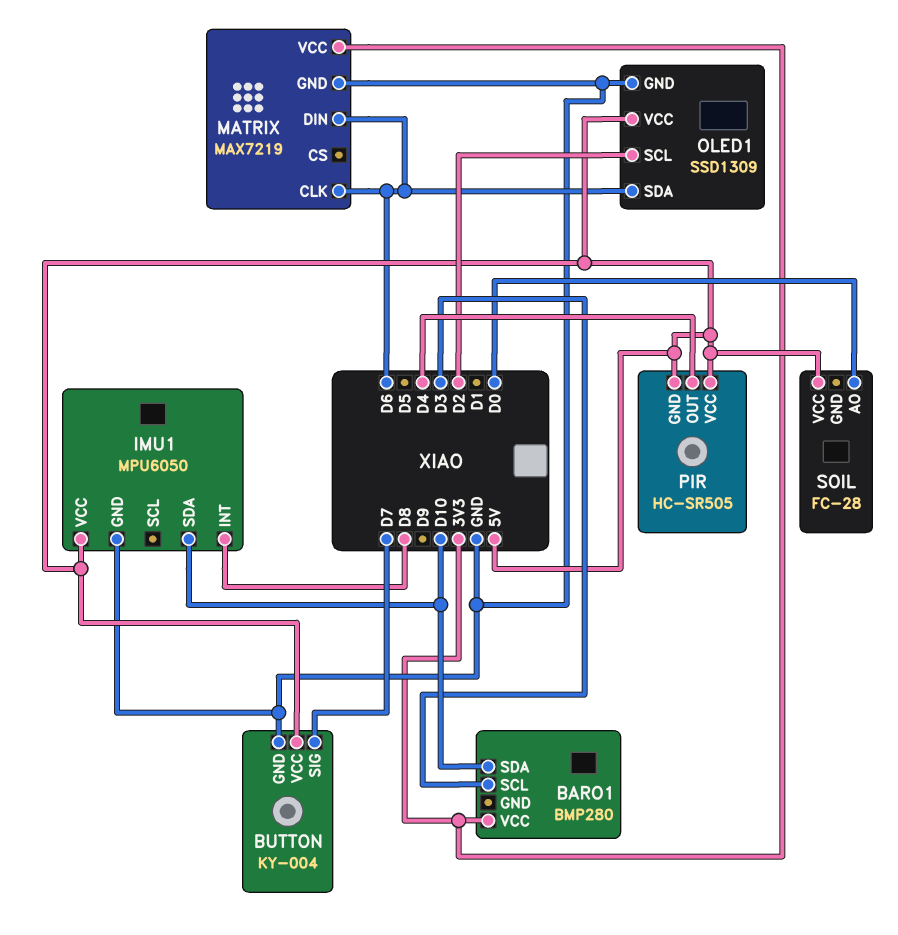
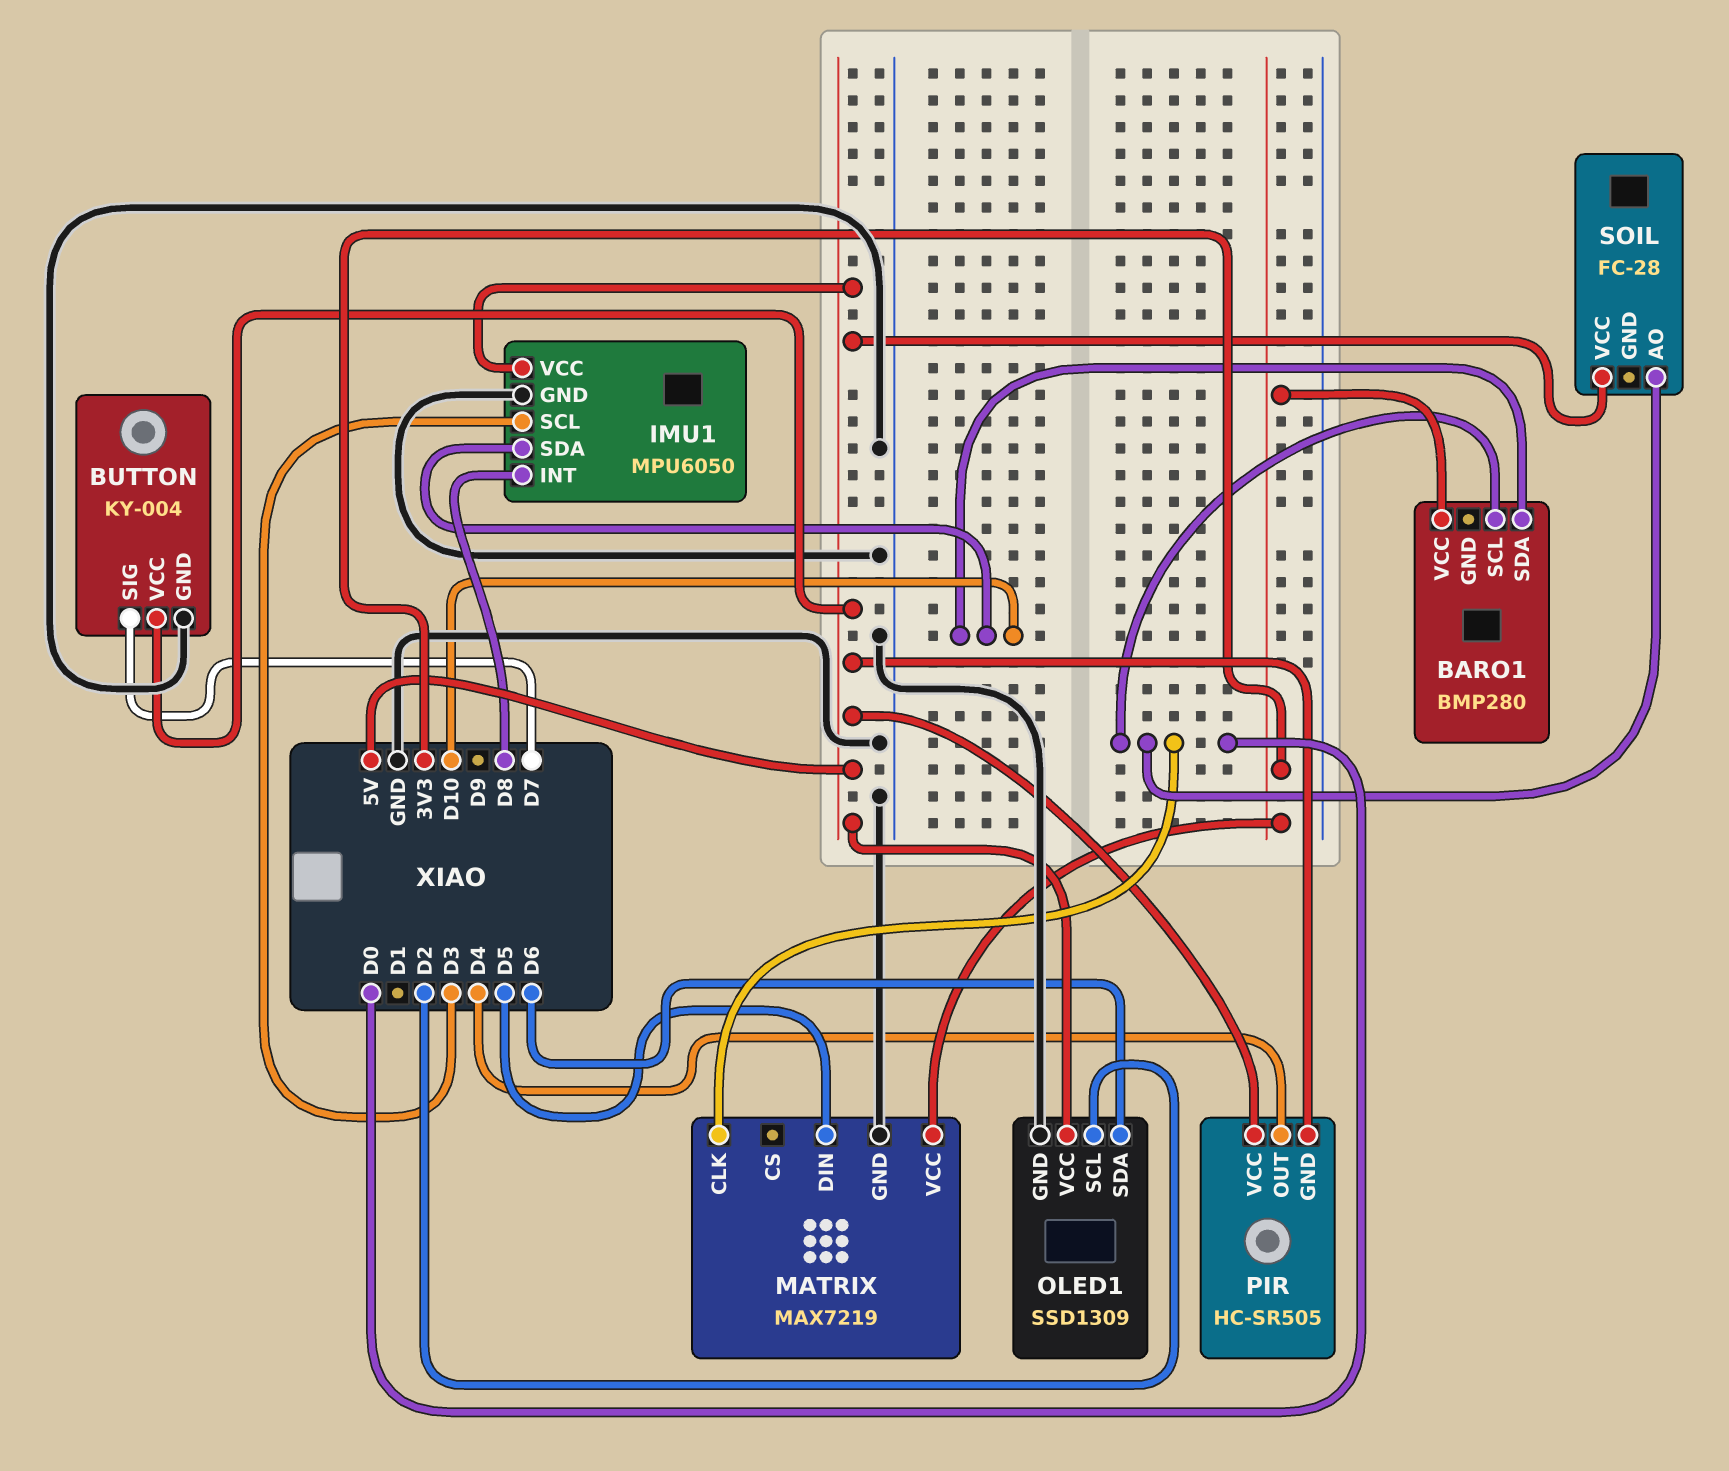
BARO1 pin SCL: D3 -> D0
IMU1 pin SCL: none -> D3
MATRIX pin CLK: D6 -> D0
MATRIX pin DIN: D6 -> D5

